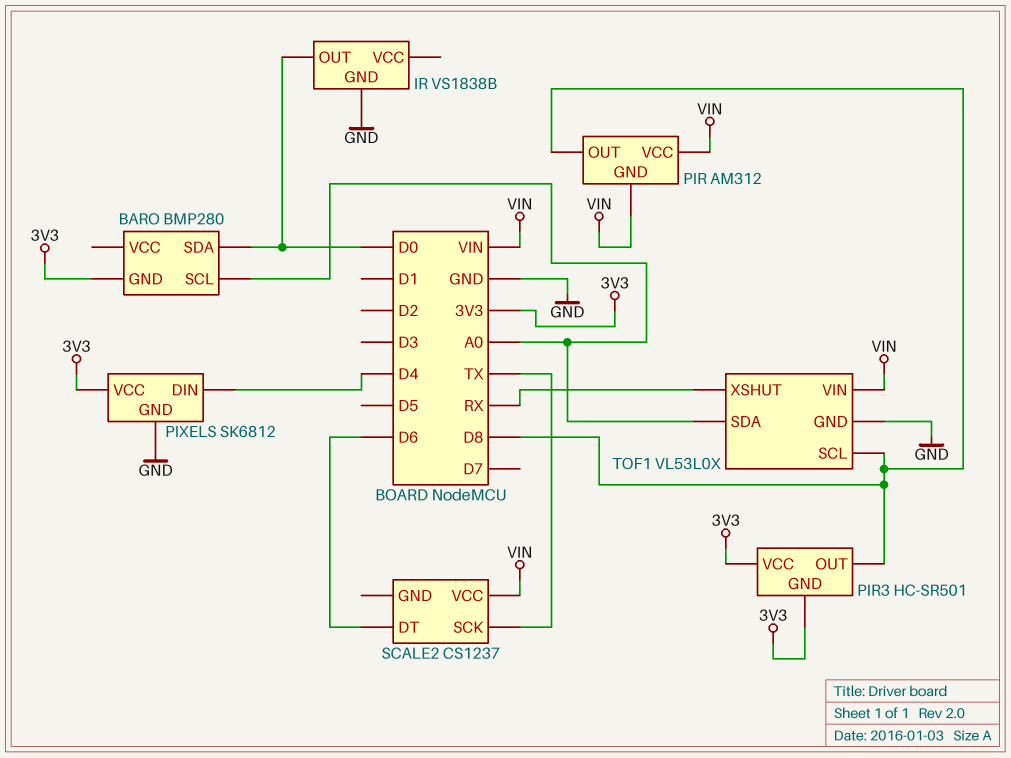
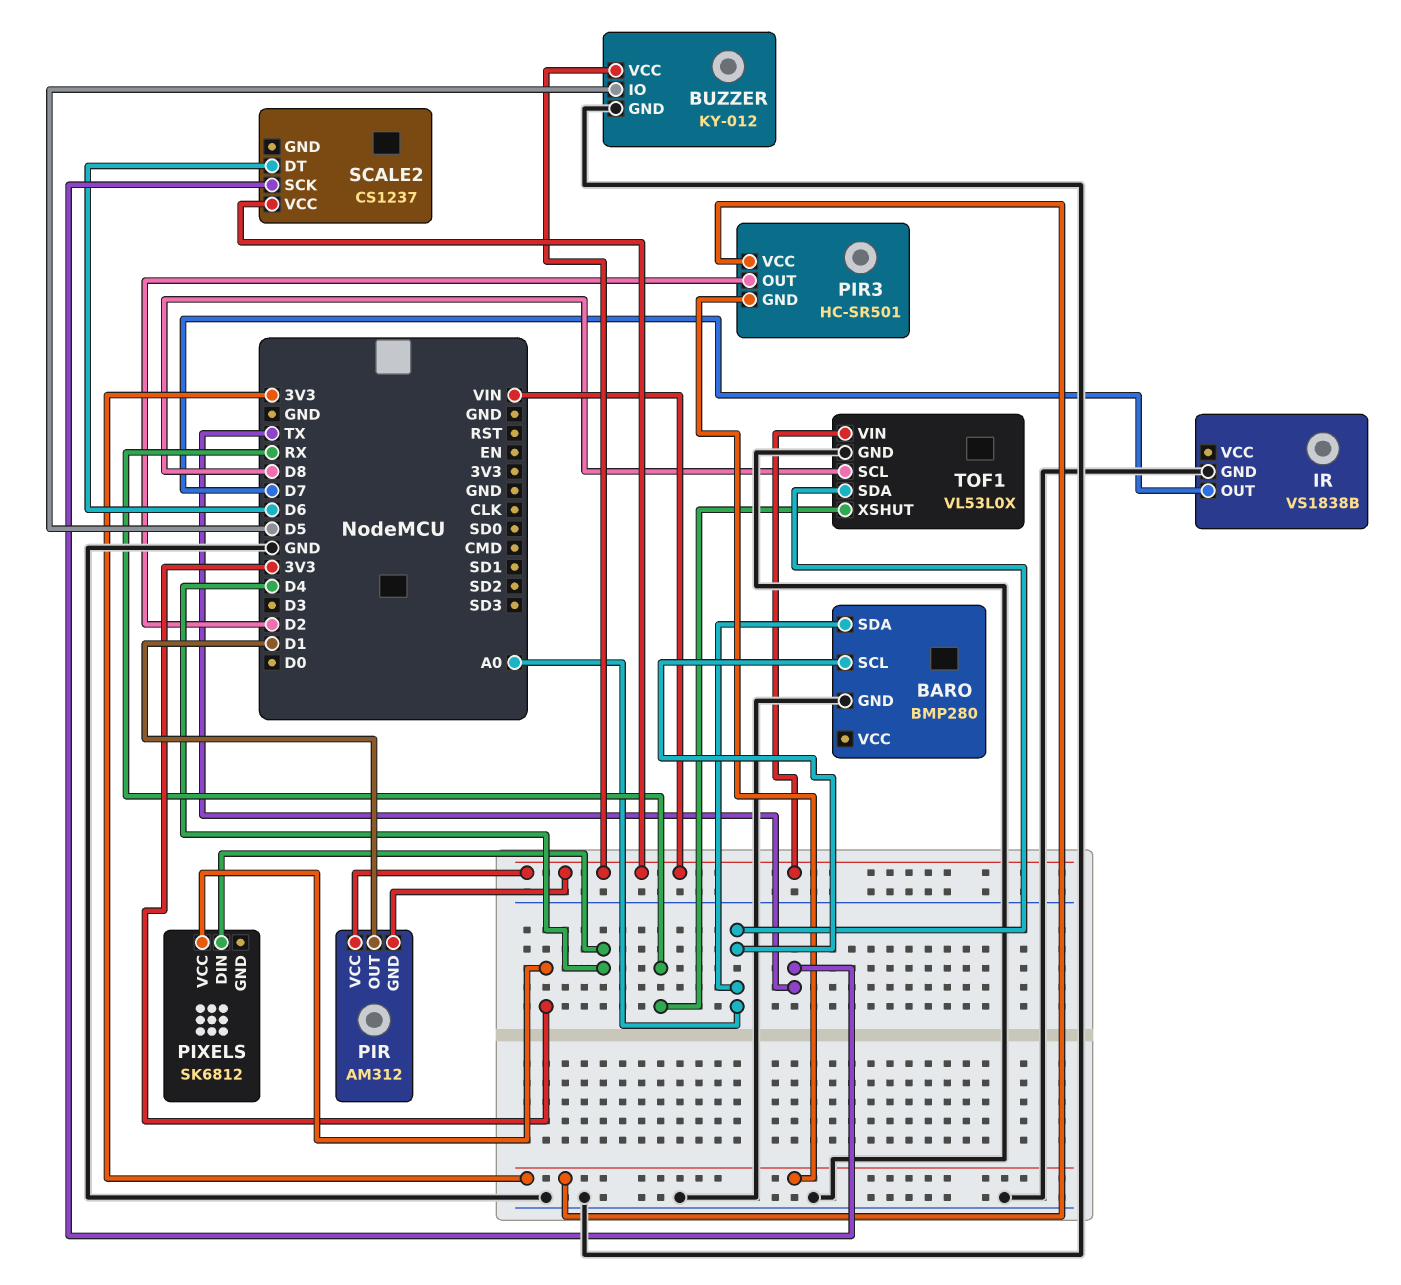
BARO pin GND: 3V3 -> GND
BARO pin SDA: D0 -> A0
BUZZER: none -> KY-012
BUZZER pin GND: none -> GND
BUZZER pin IO: none -> D5
BUZZER pin VCC: none -> VIN
IR pin OUT: D0 -> D7
PIR pin OUT: D8 -> D1
PIR3 pin OUT: D8 -> D2
PIXELS pin GND: GND -> none

